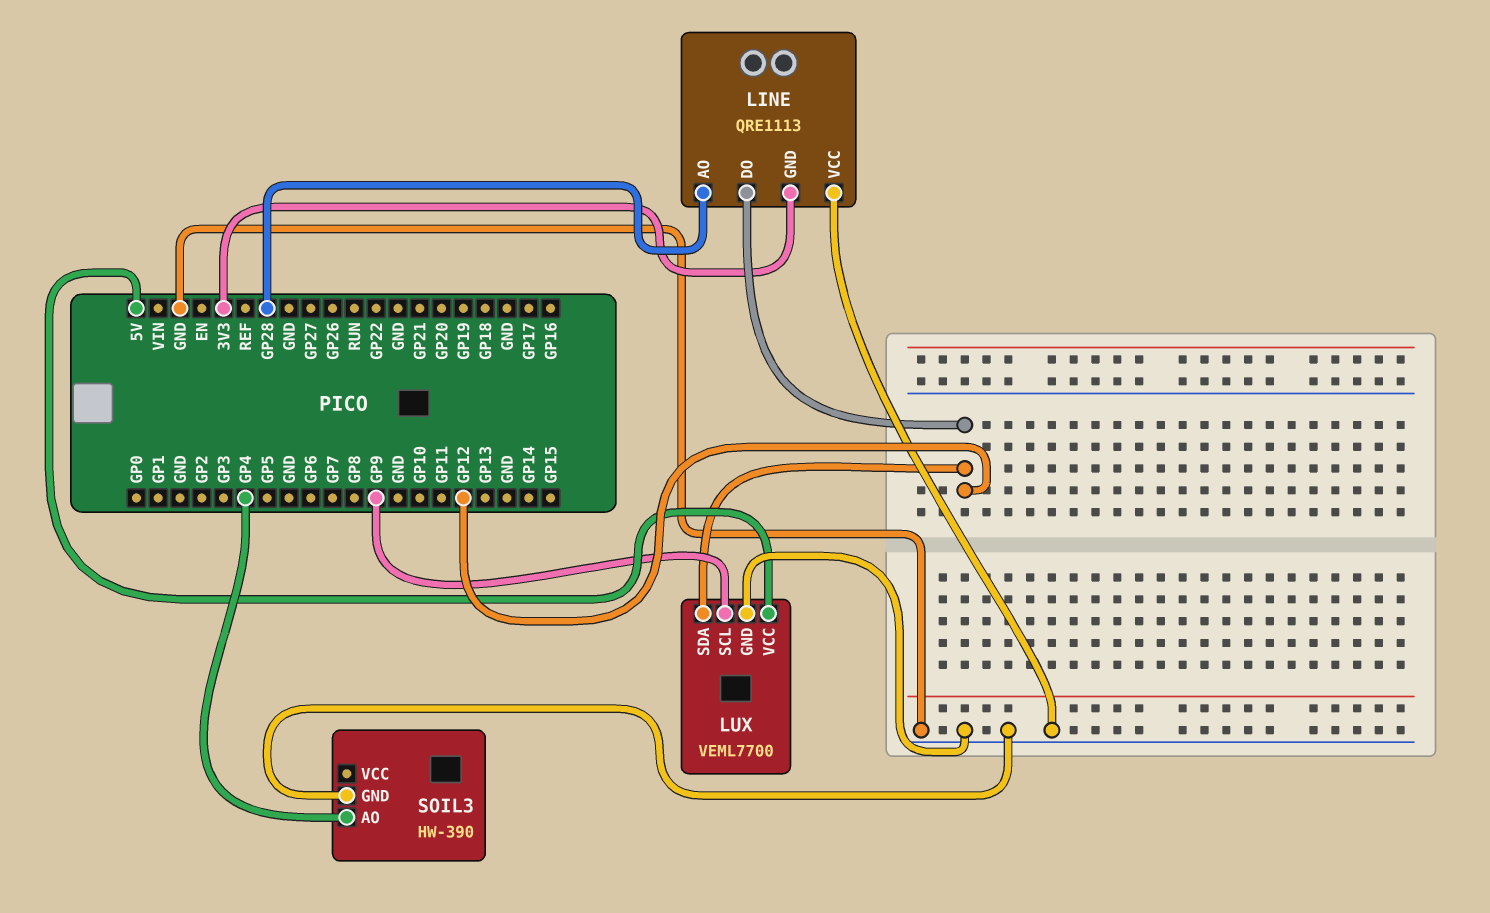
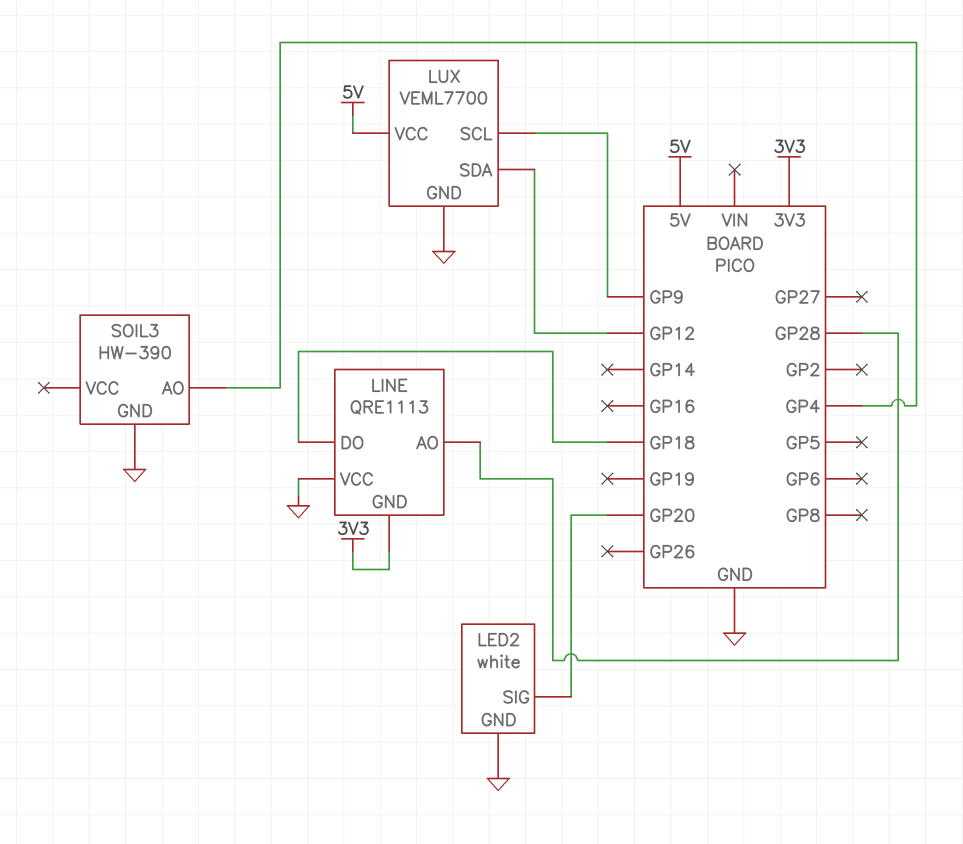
LED2: none -> white
LED2 pin GND: none -> GND
LED2 pin SIG: none -> GP20
LINE pin DO: GP12 -> GP18

